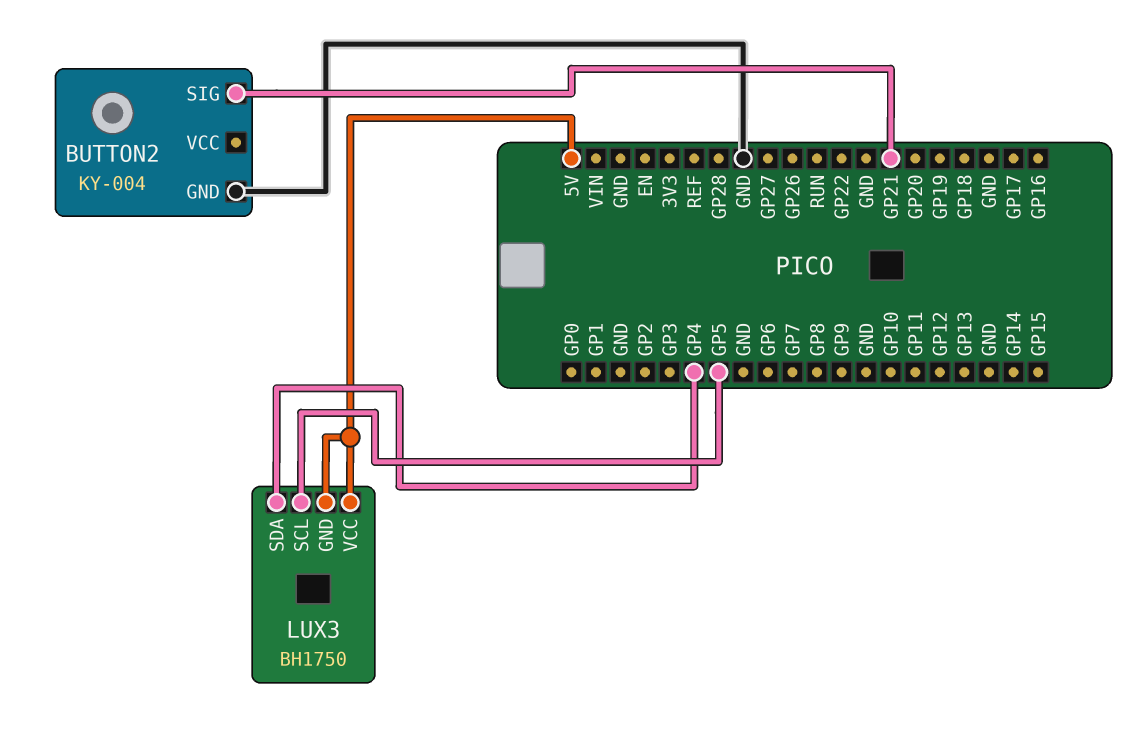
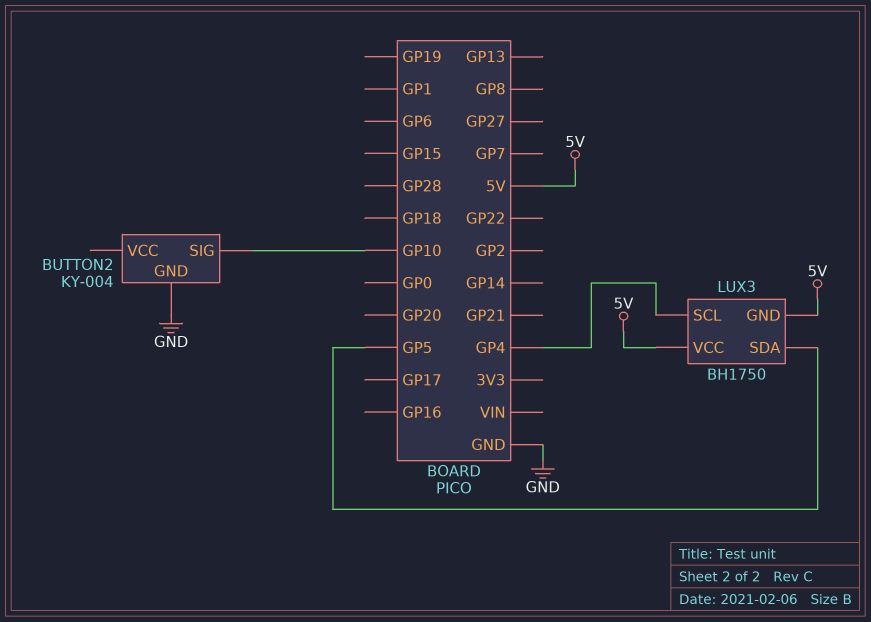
BUTTON2 pin SIG: GP21 -> GP10
LUX3 pin SCL: GP5 -> GP4
LUX3 pin SDA: GP4 -> GP5

